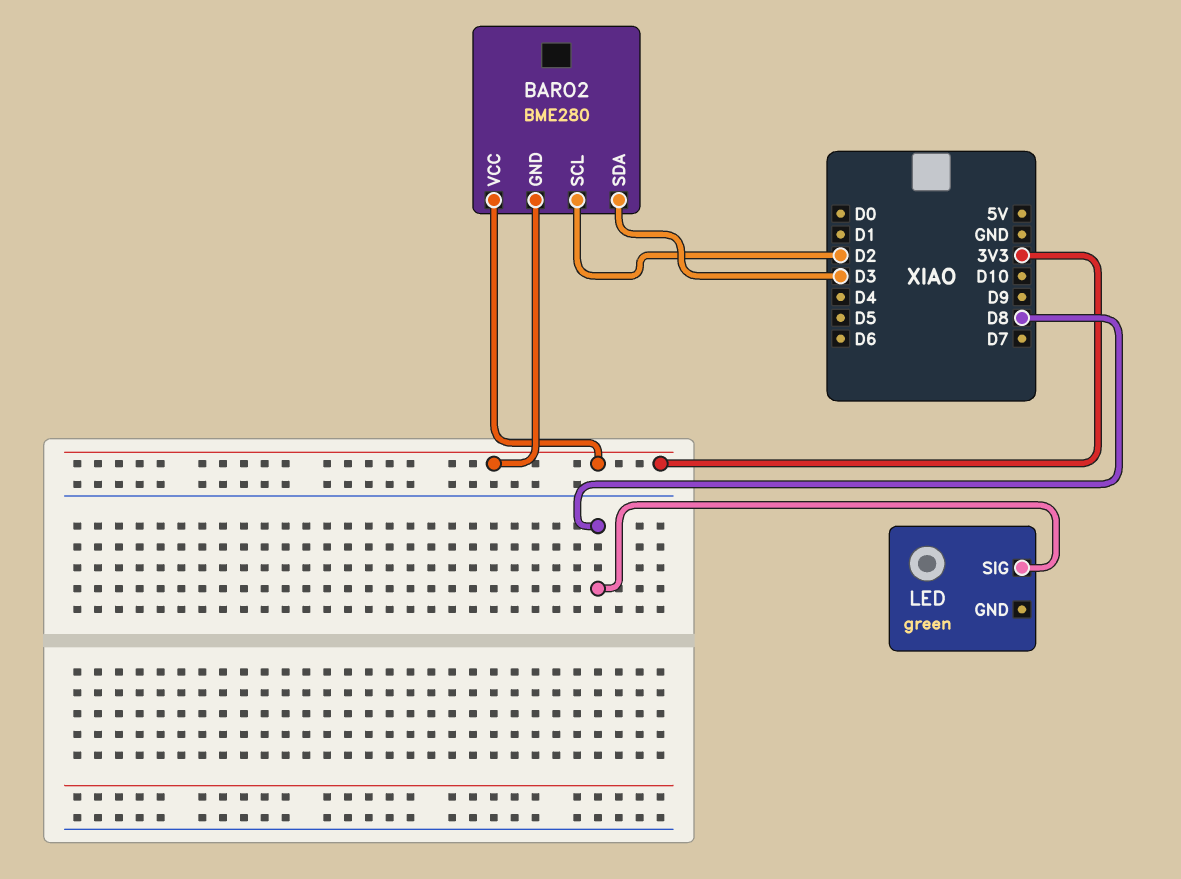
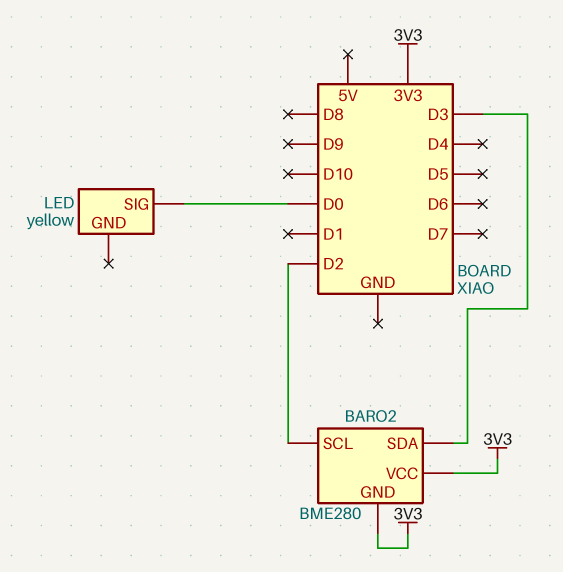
LED: green -> yellow
LED pin SIG: D8 -> D0

